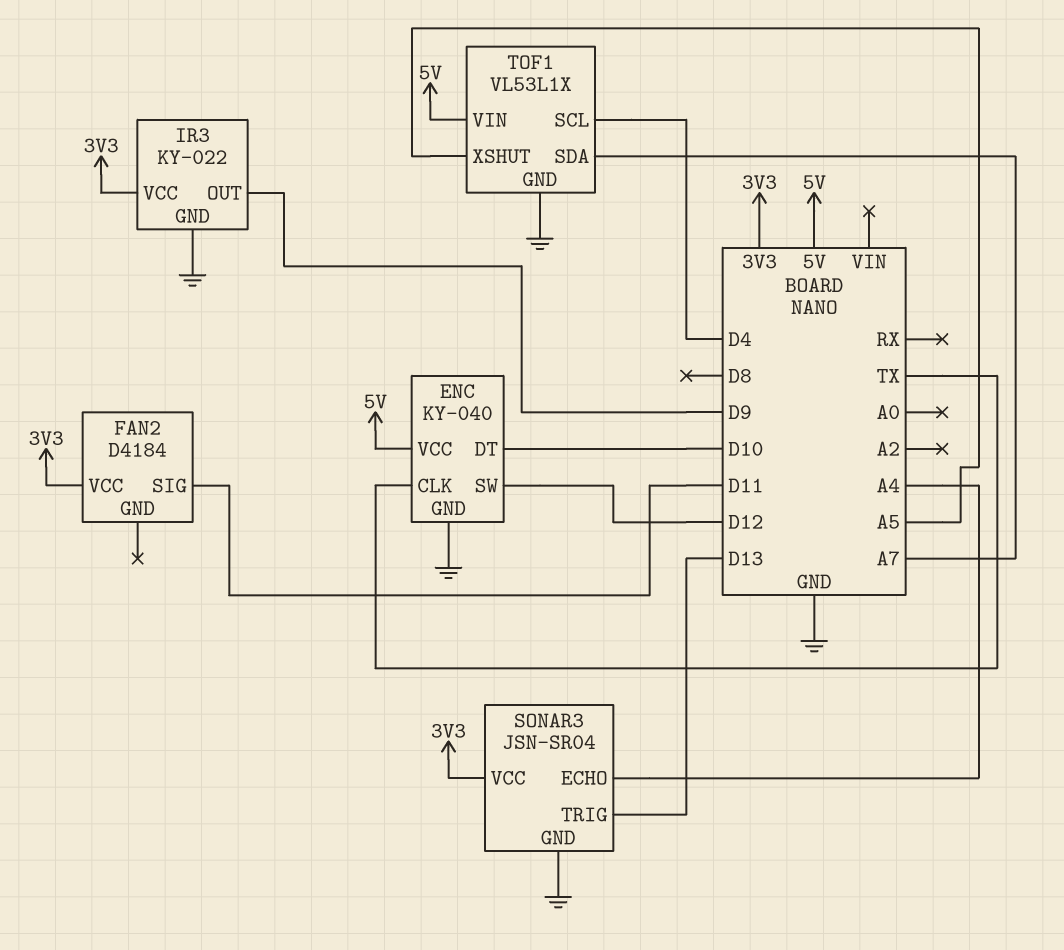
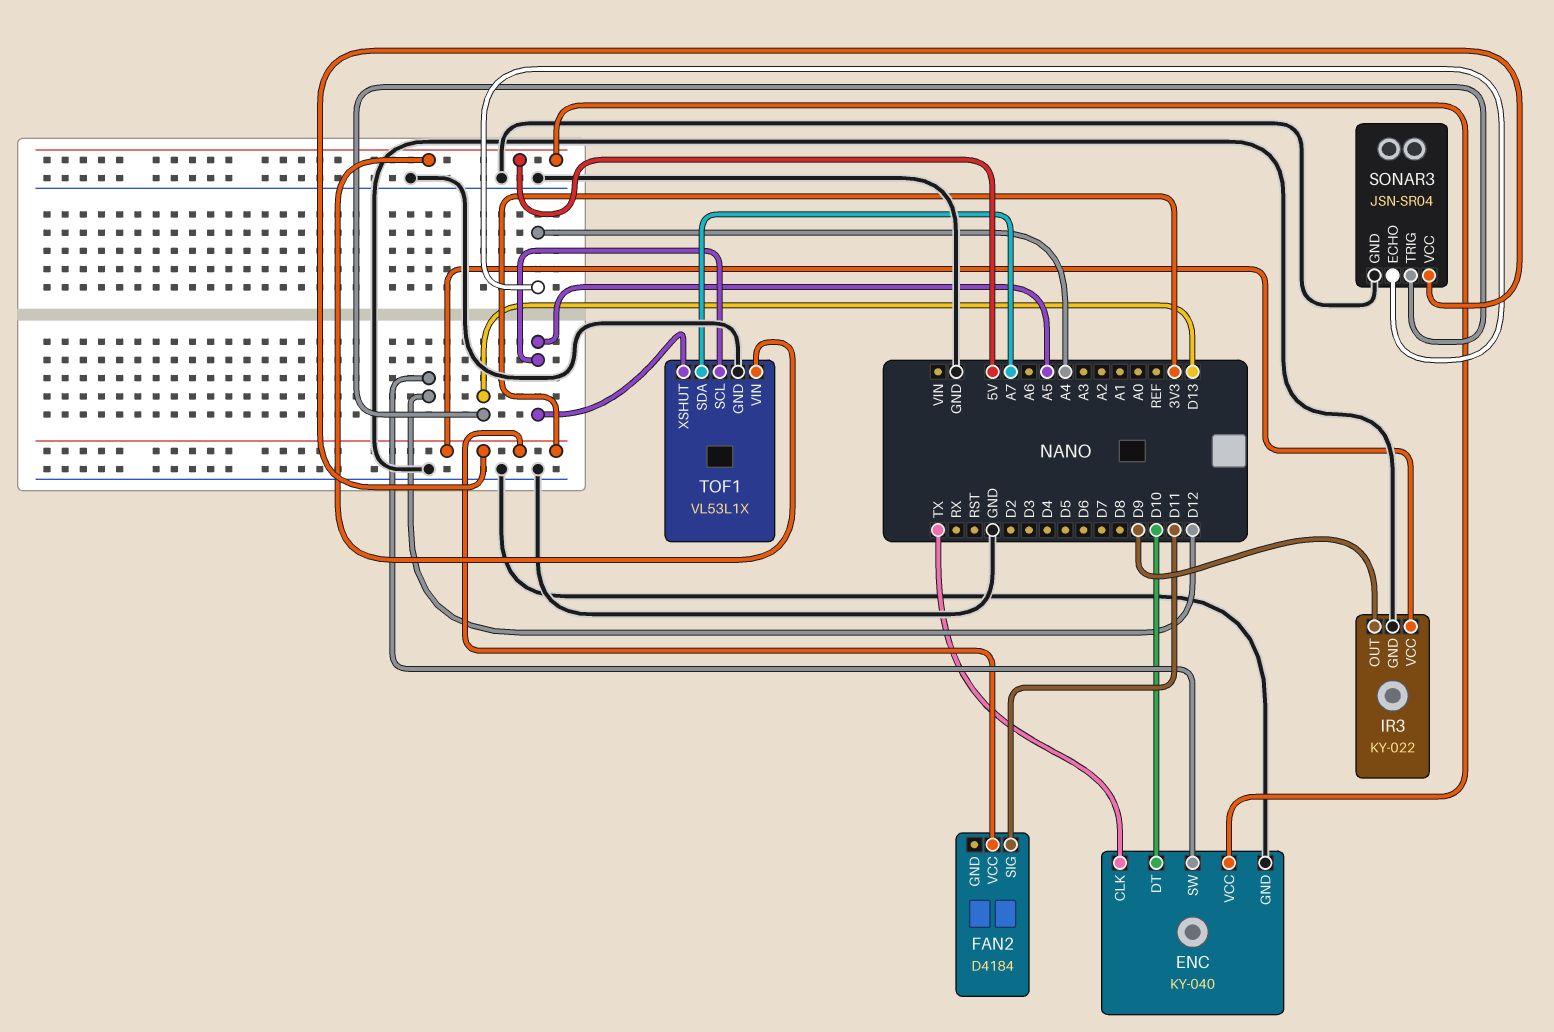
TOF1 pin SCL: D4 -> A5

